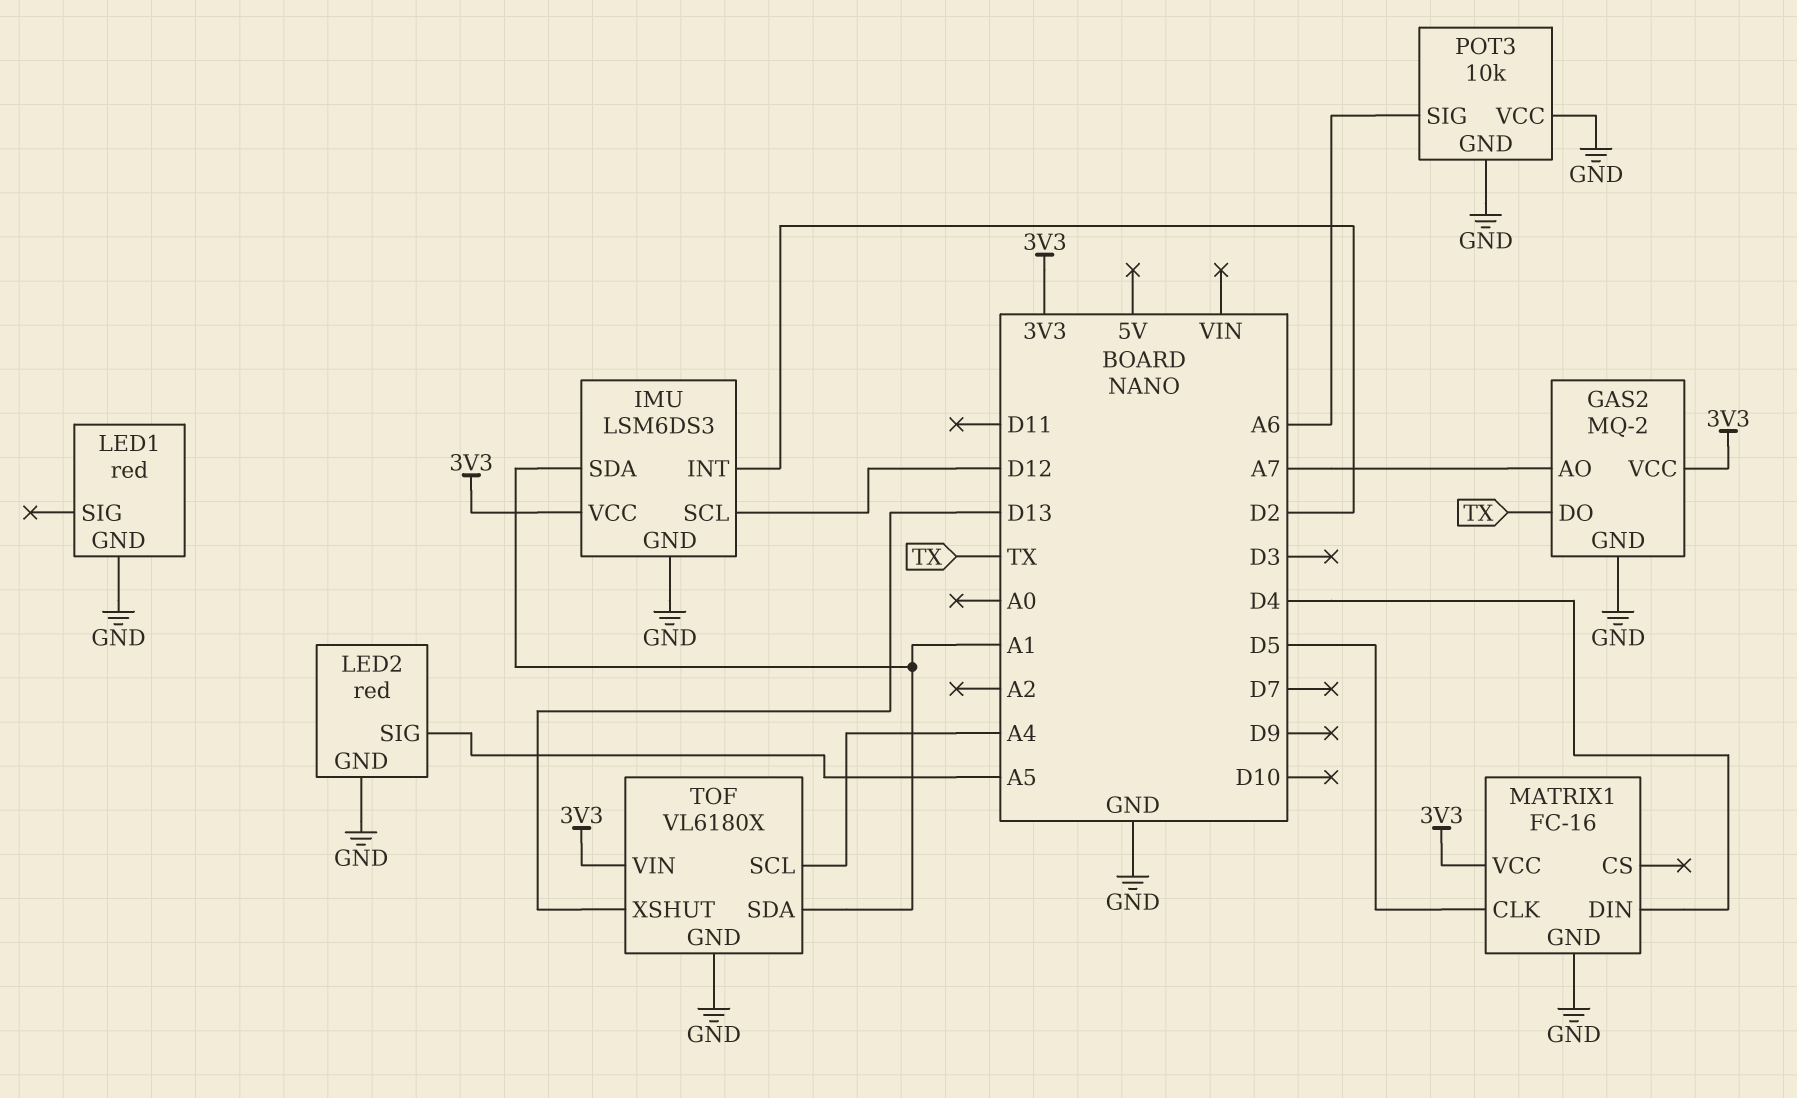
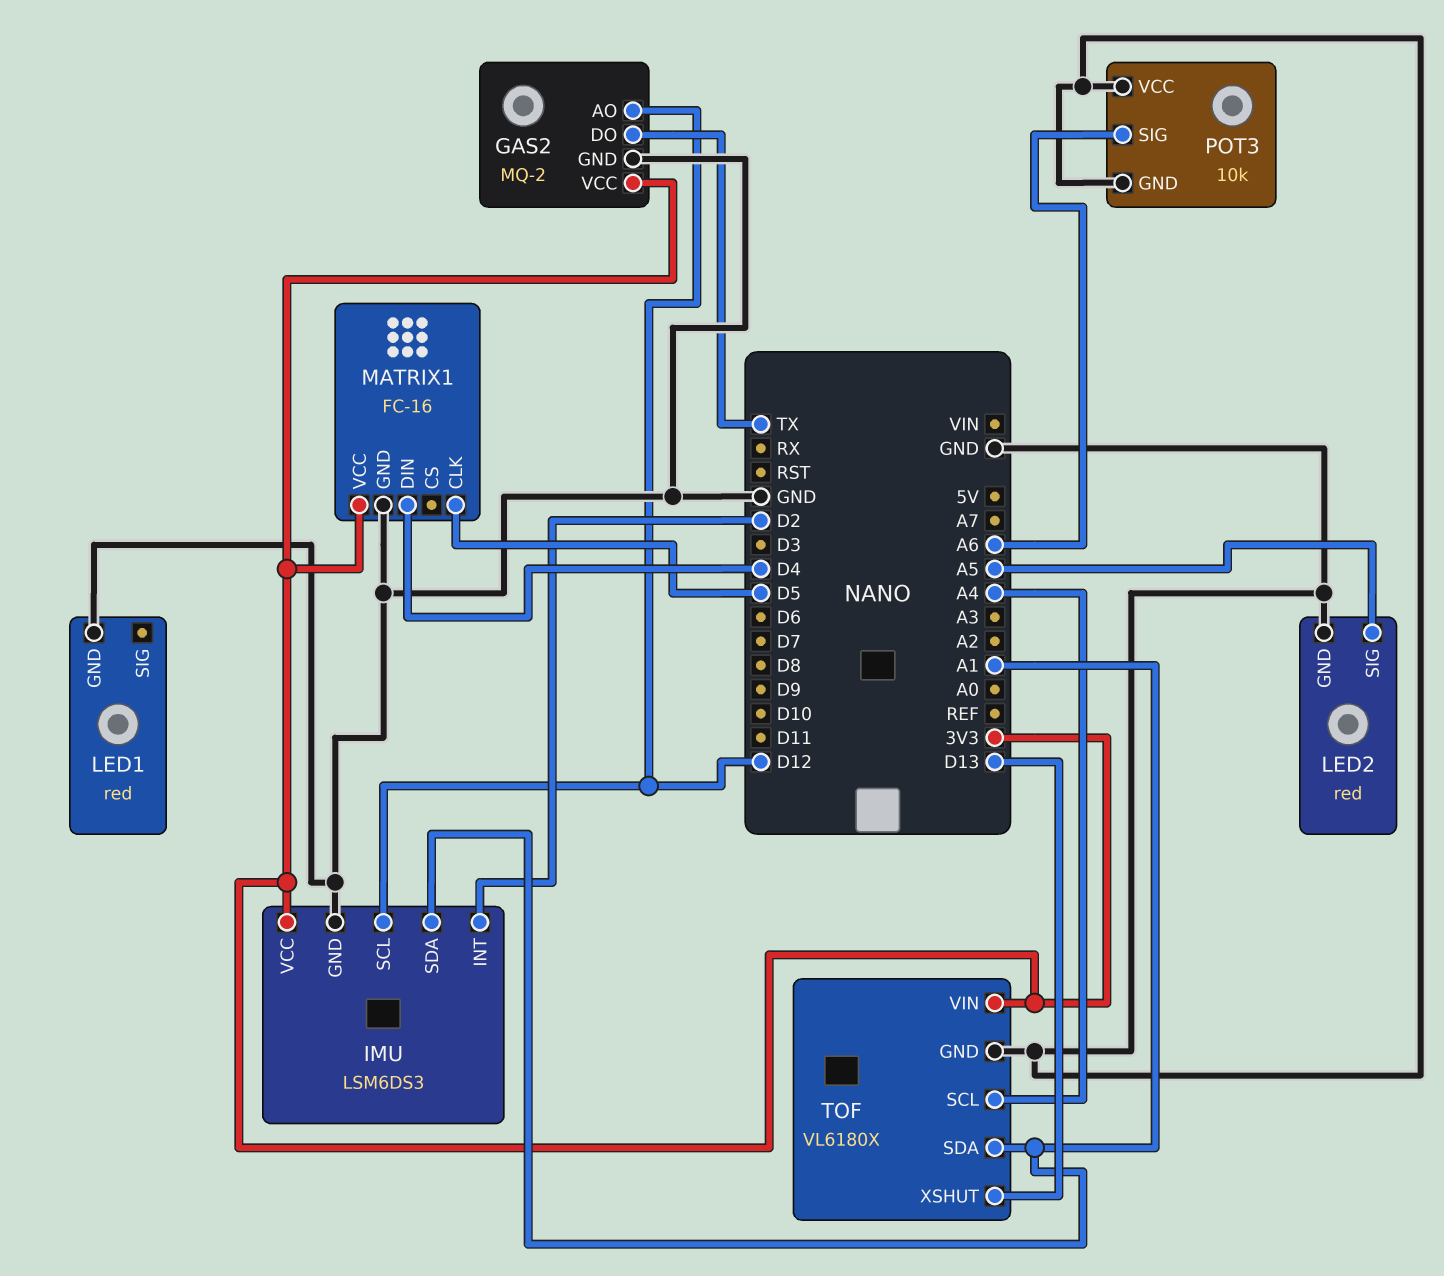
GAS2 pin AO: A7 -> D12

